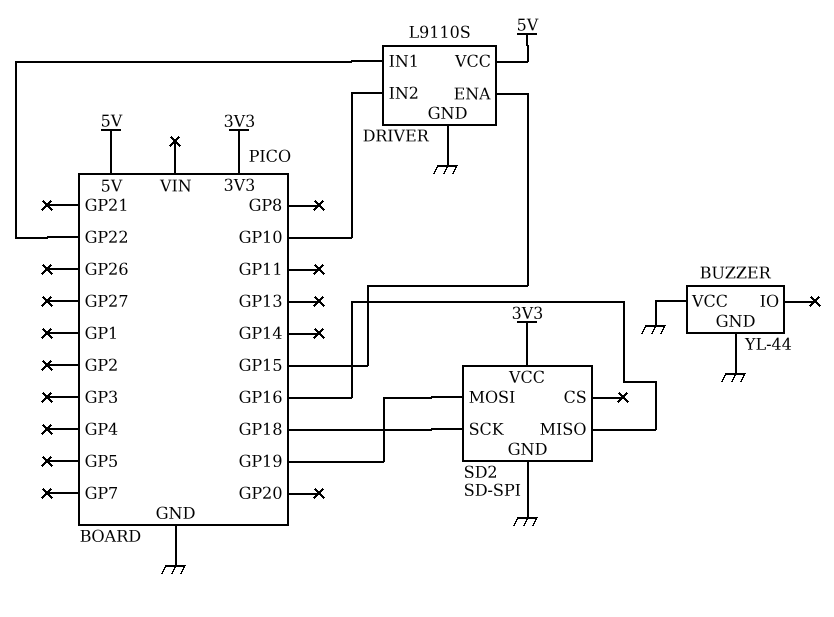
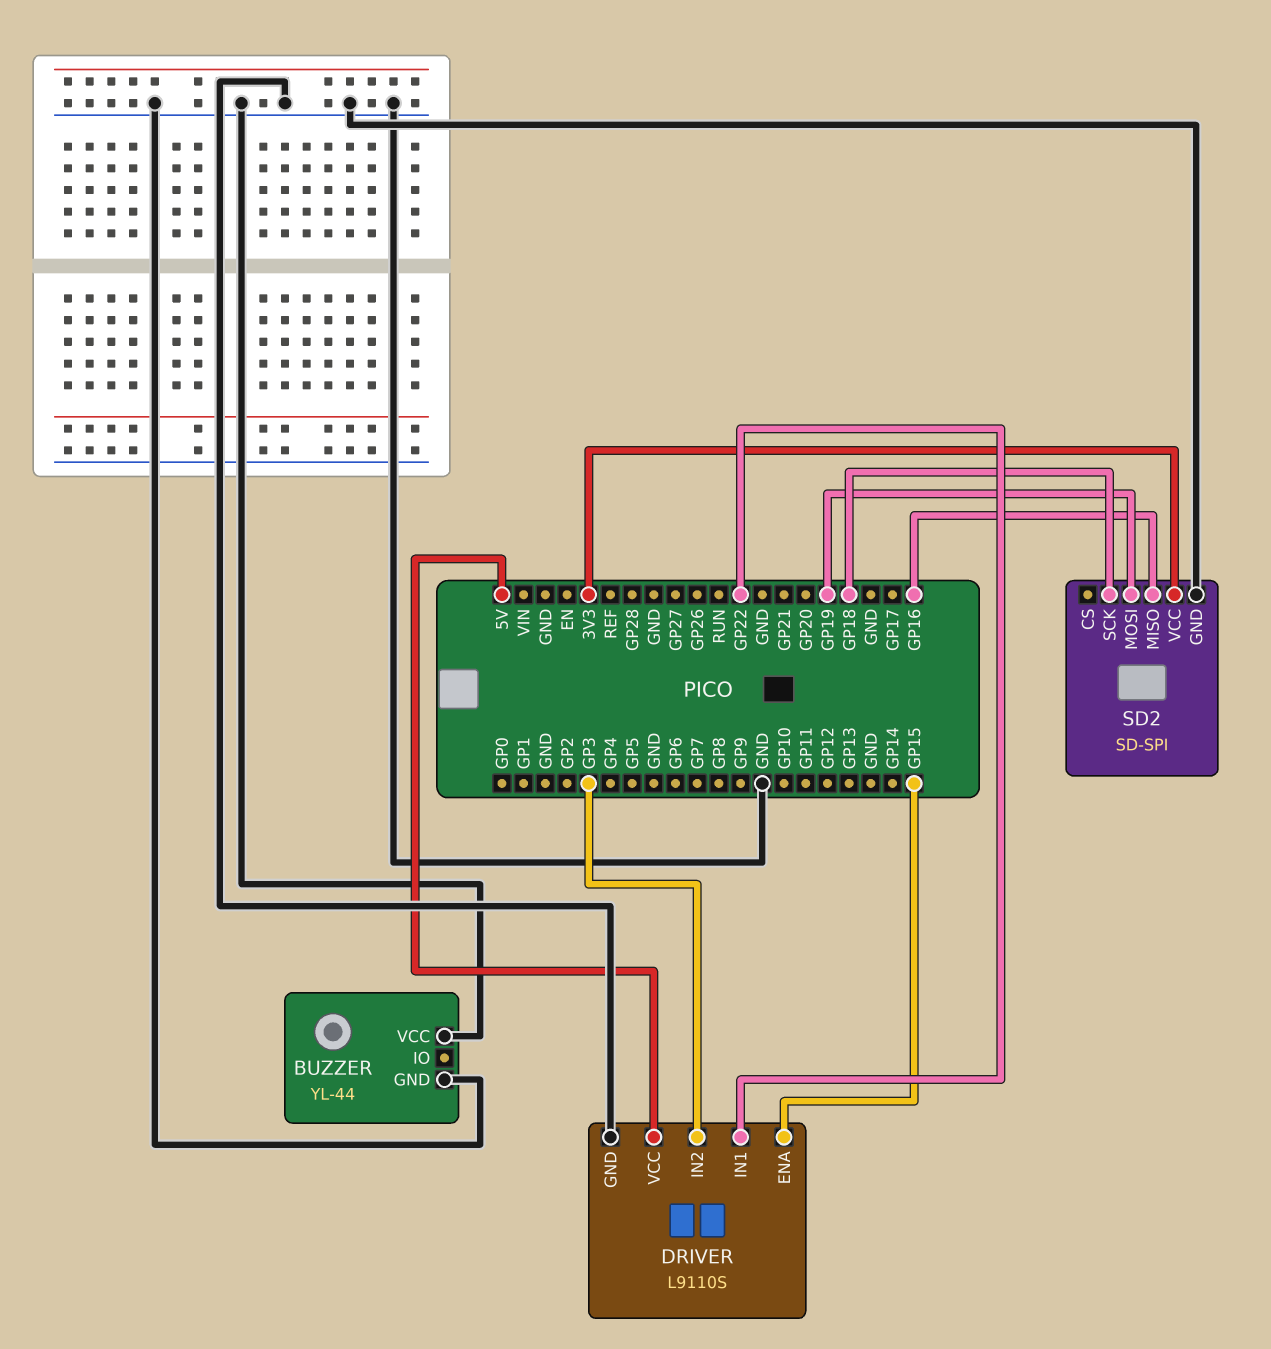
DRIVER pin IN2: GP10 -> GP3

